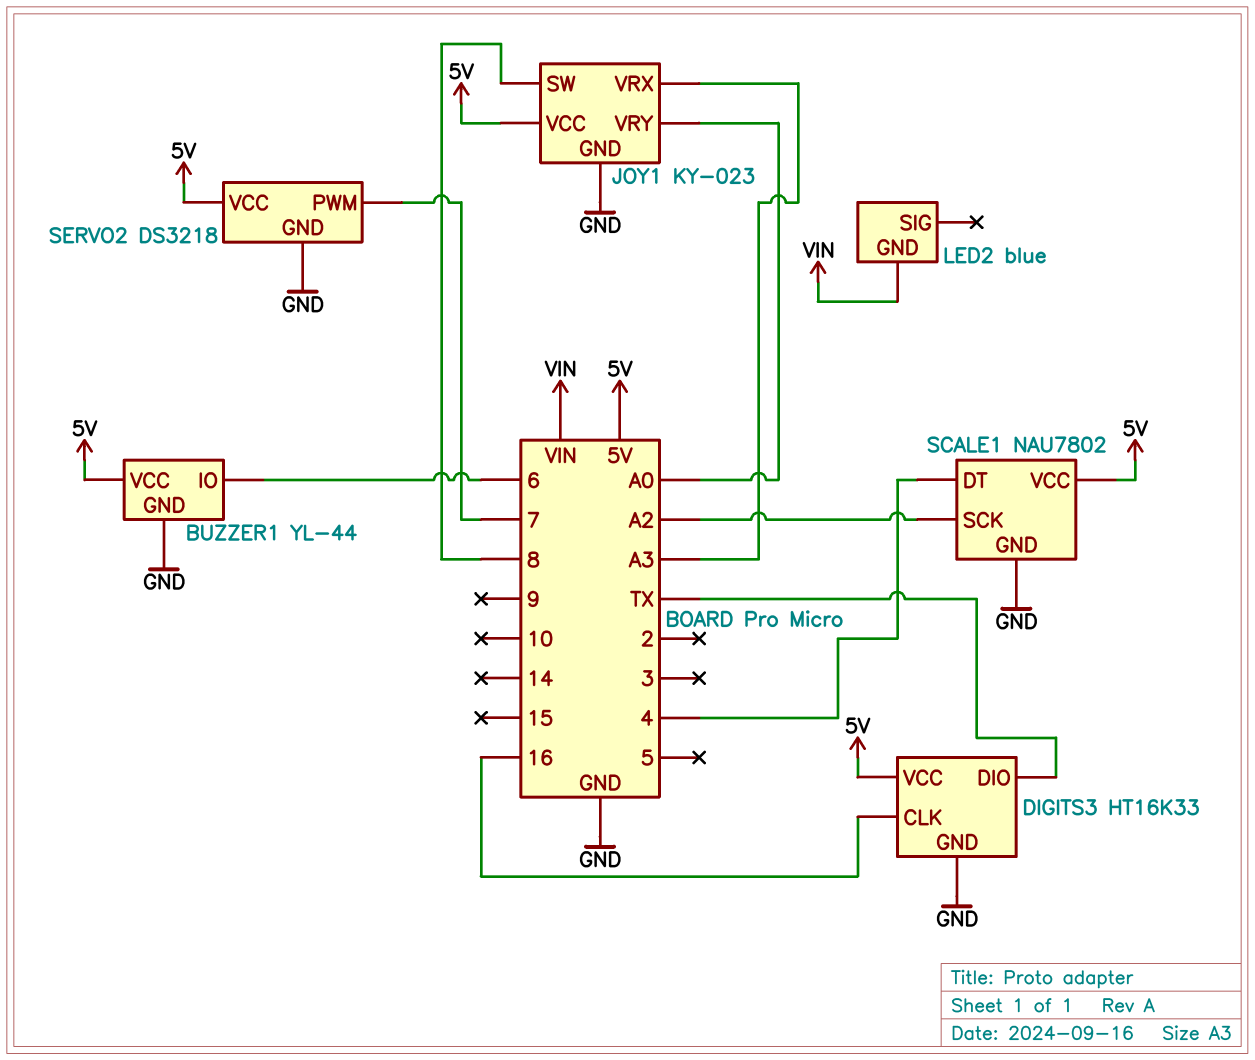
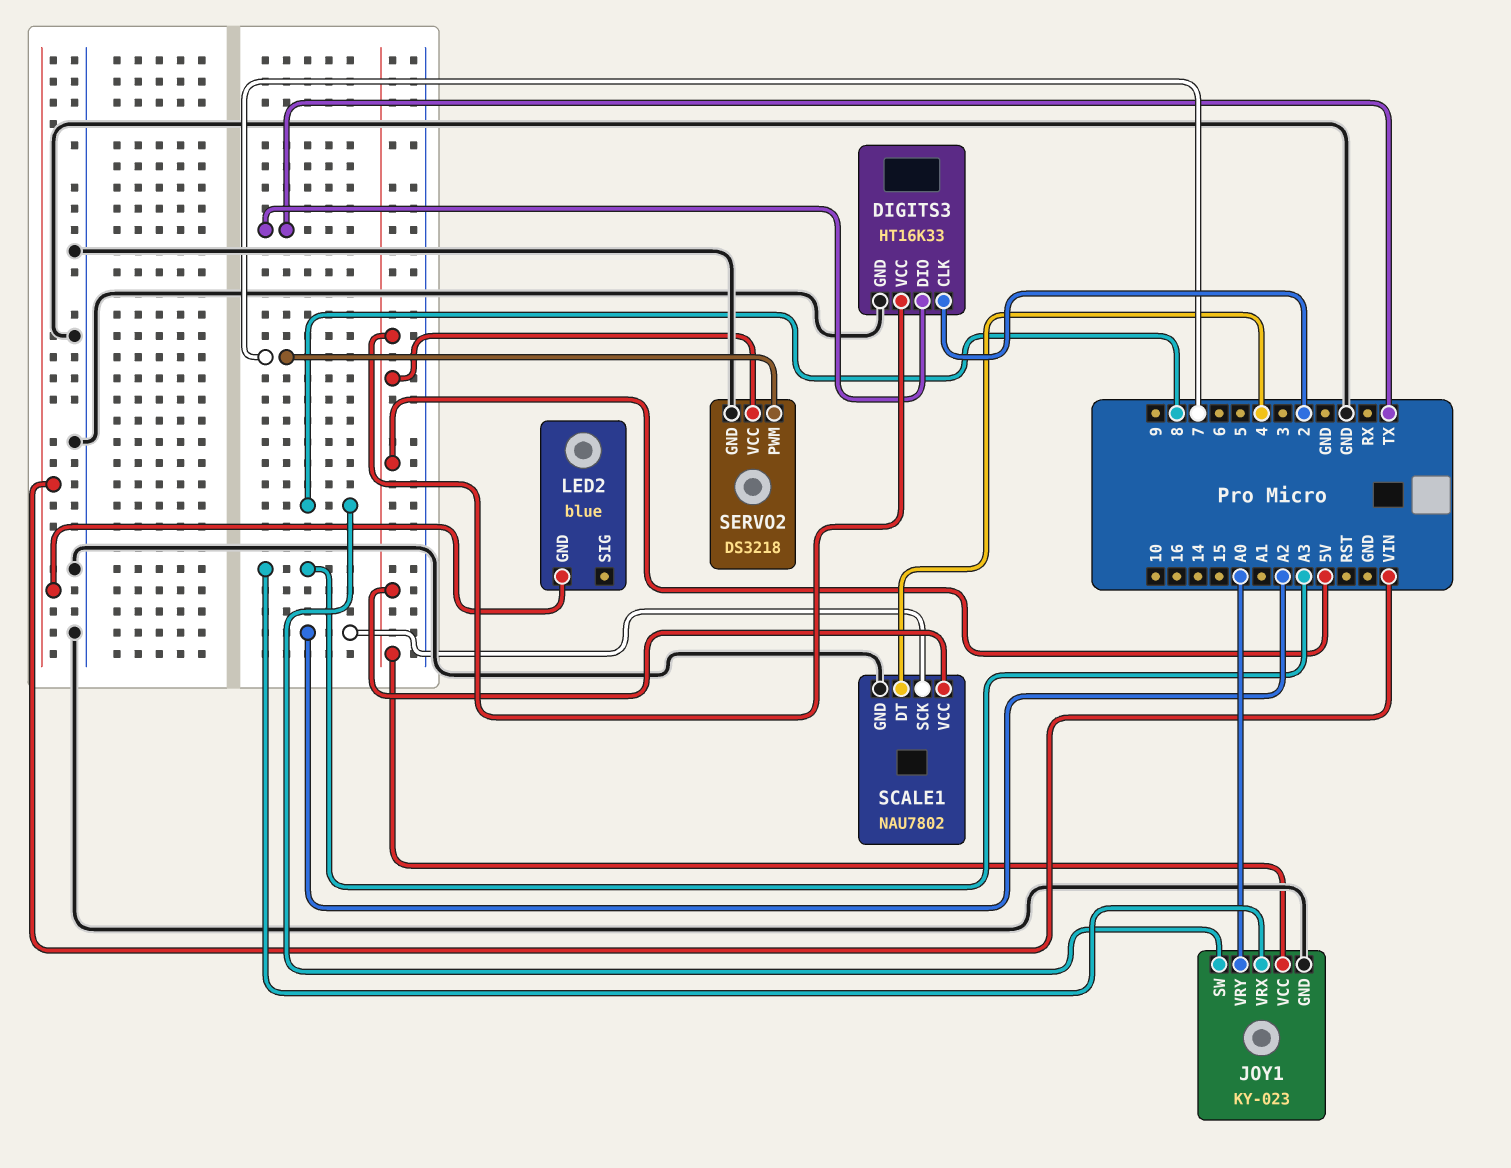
BUZZER1: YL-44 -> none
BUZZER1 pin GND: GND -> none
BUZZER1 pin IO: 6 -> none
BUZZER1 pin VCC: 5V -> none
DIGITS3 pin CLK: 16 -> 2

